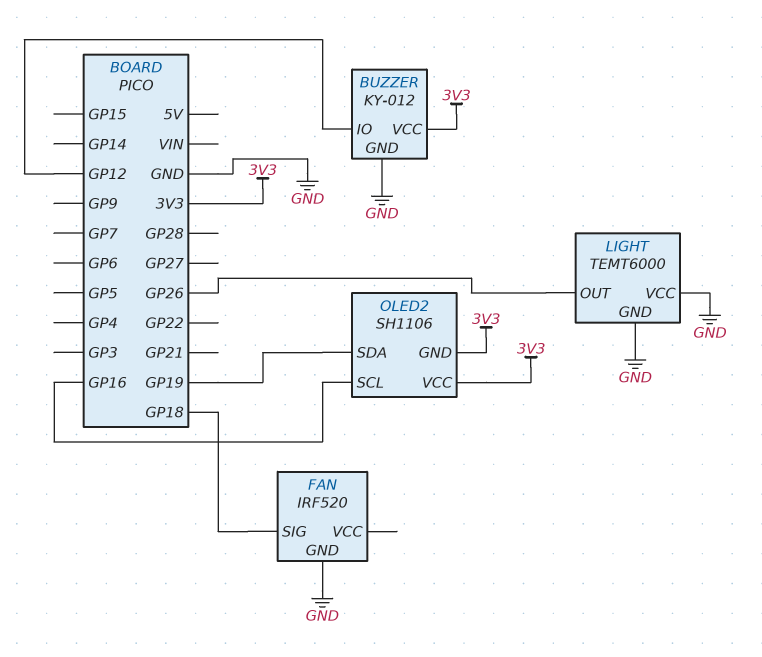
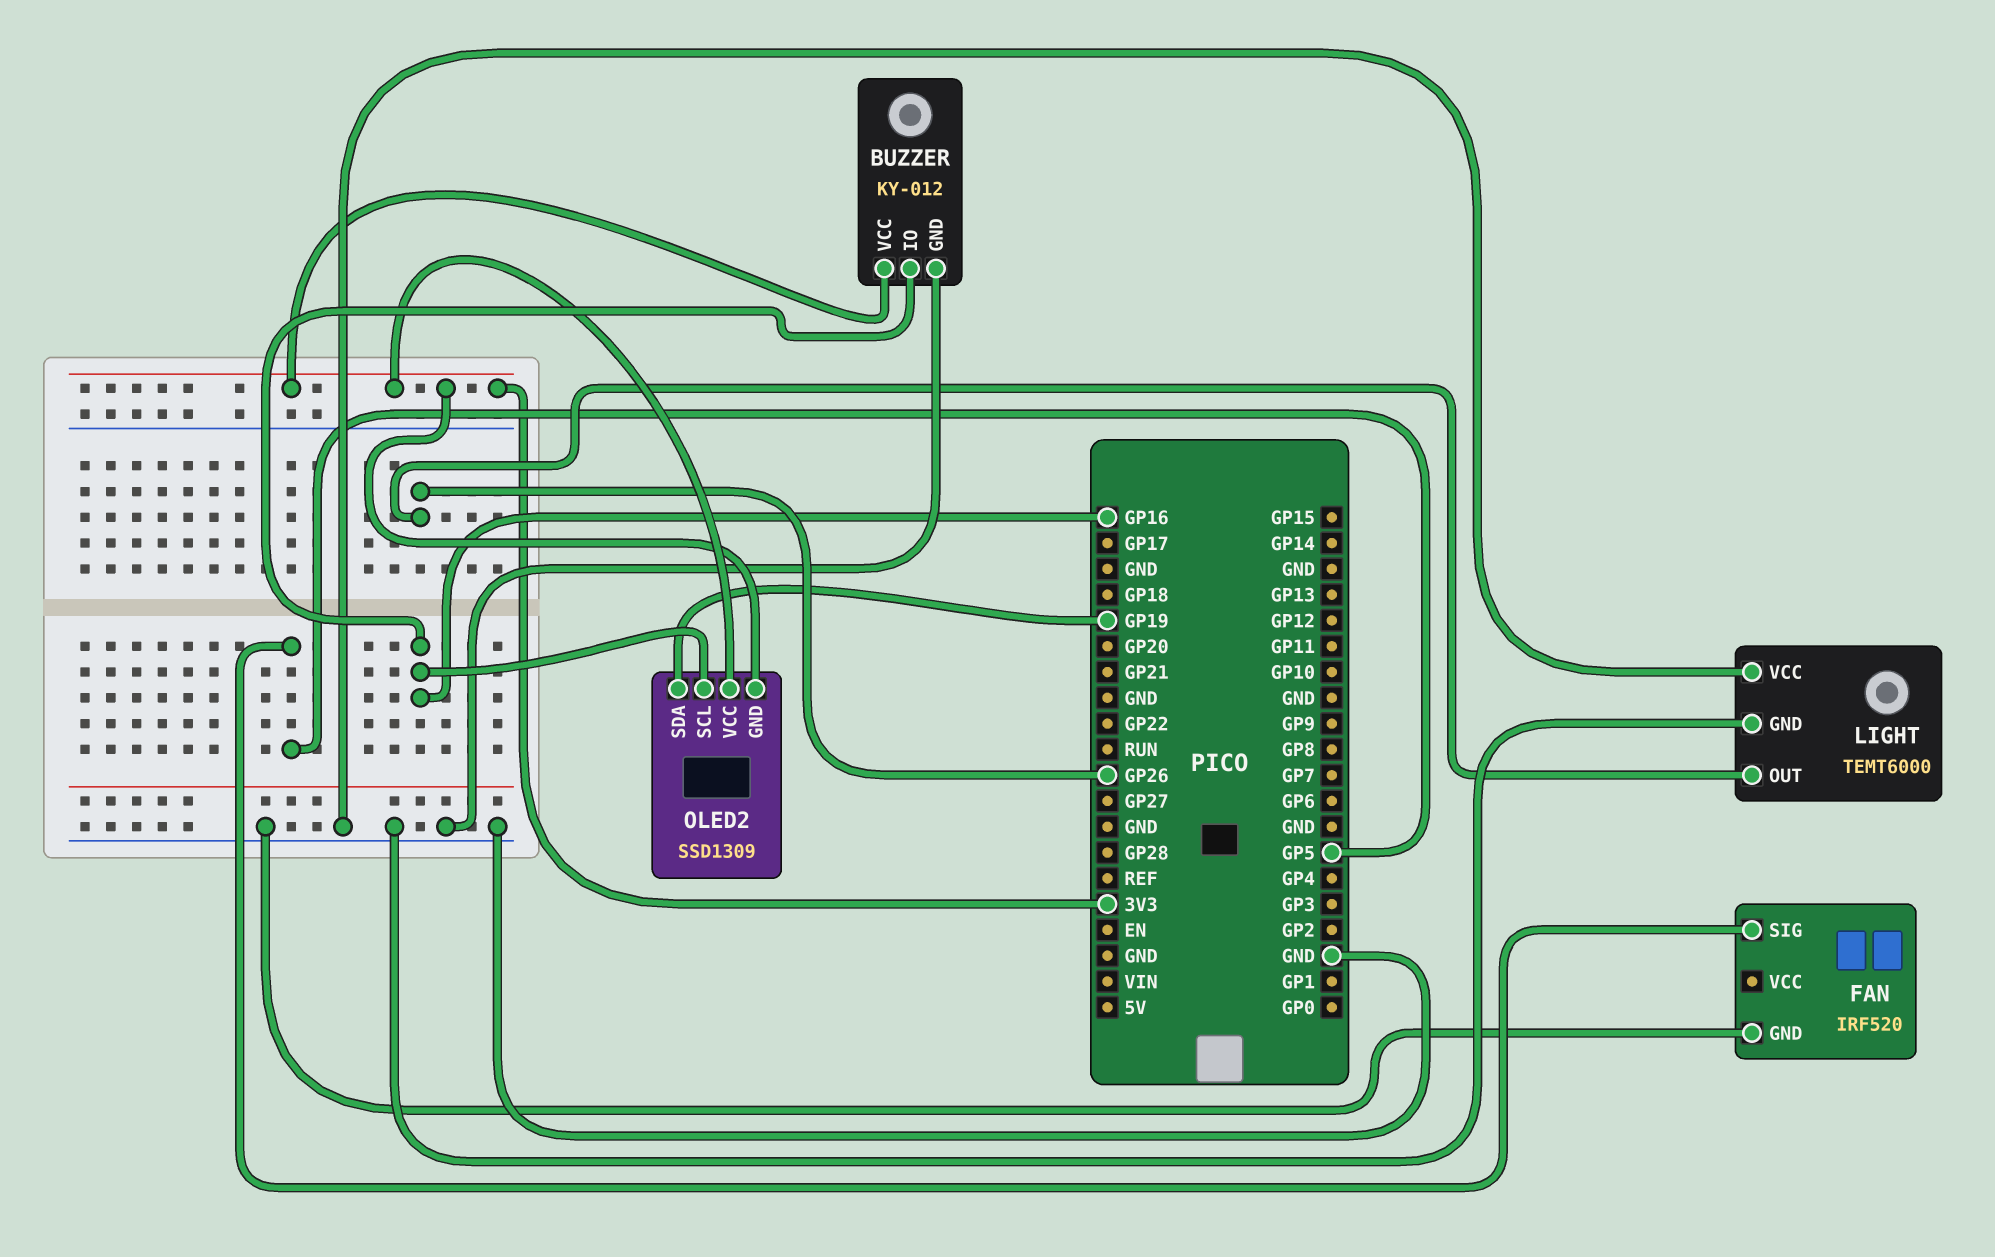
BUZZER pin IO: GP12 -> GP16
FAN pin SIG: GP18 -> GP5
OLED2: SH1106 -> SSD1309

